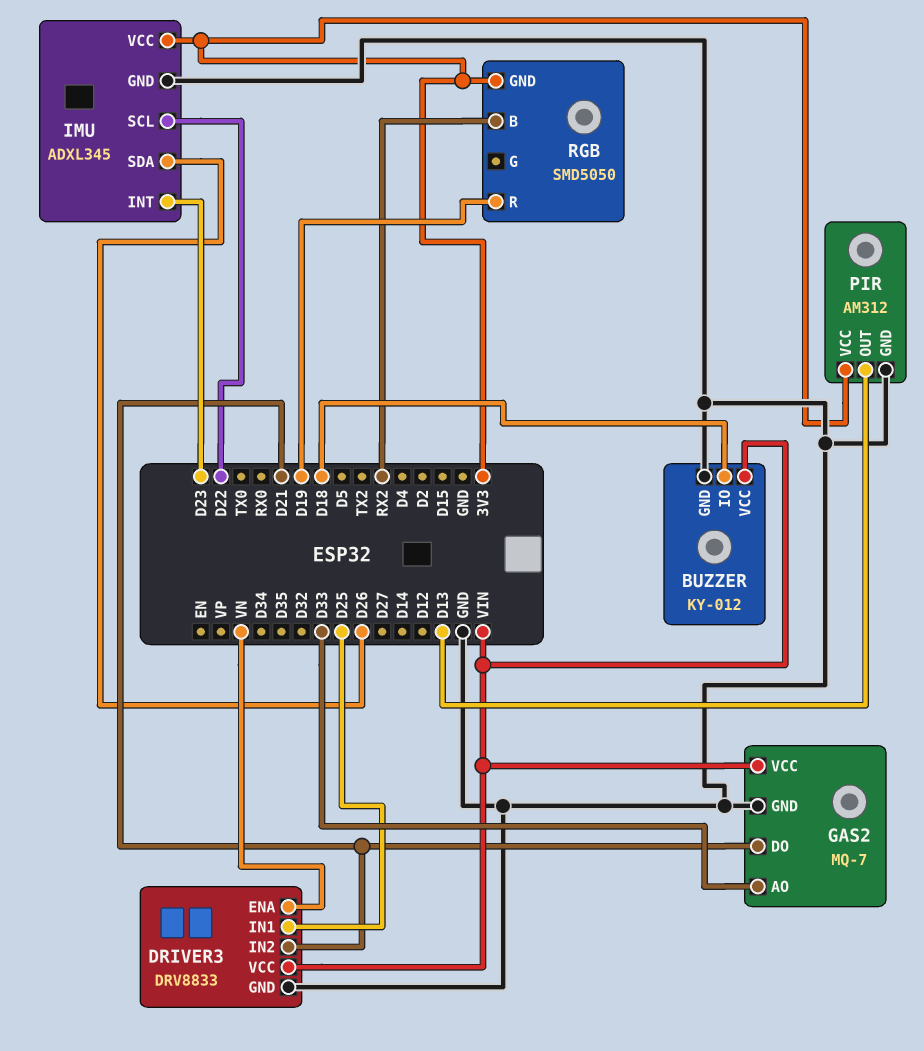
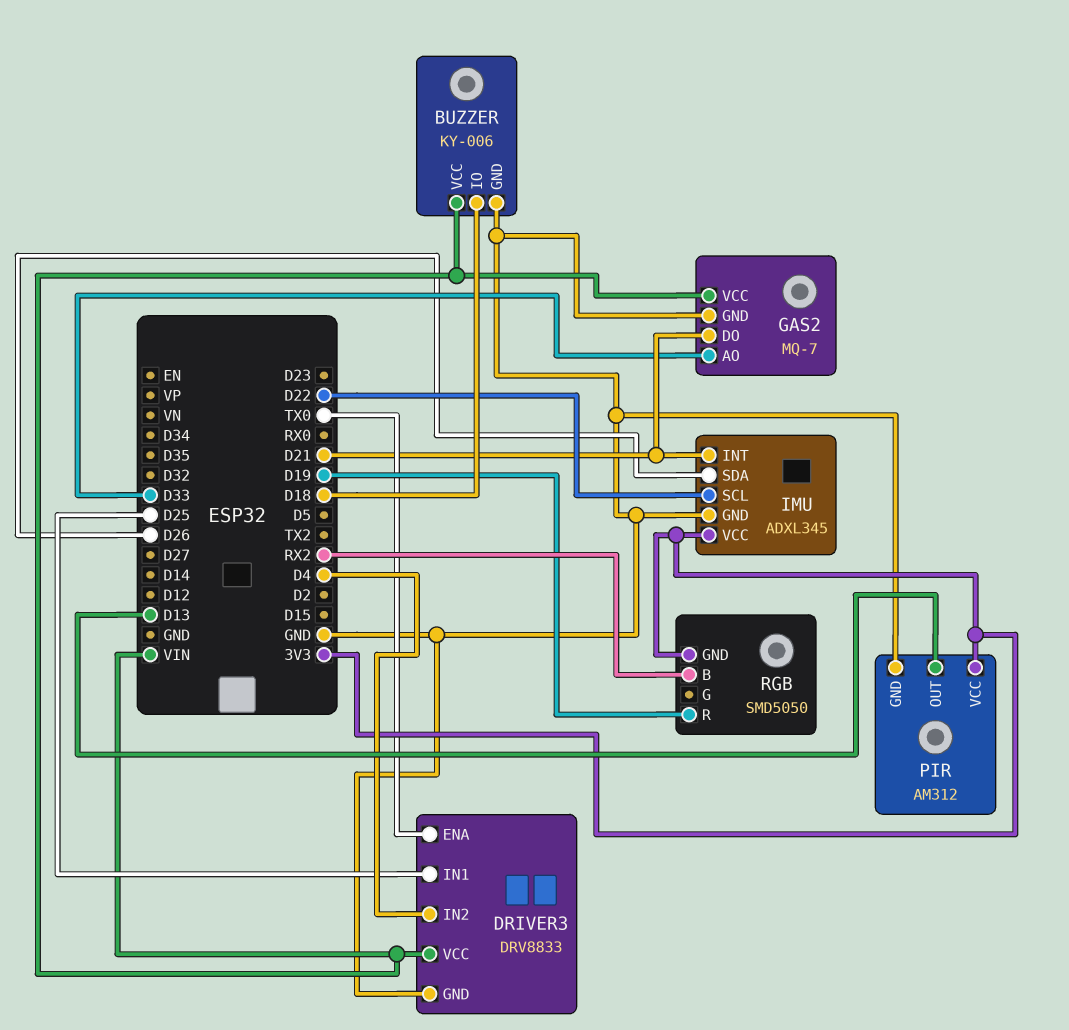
BUZZER: KY-012 -> KY-006
DRIVER3 pin ENA: VN -> TX0
DRIVER3 pin IN2: D21 -> D4
IMU pin INT: D23 -> D21

